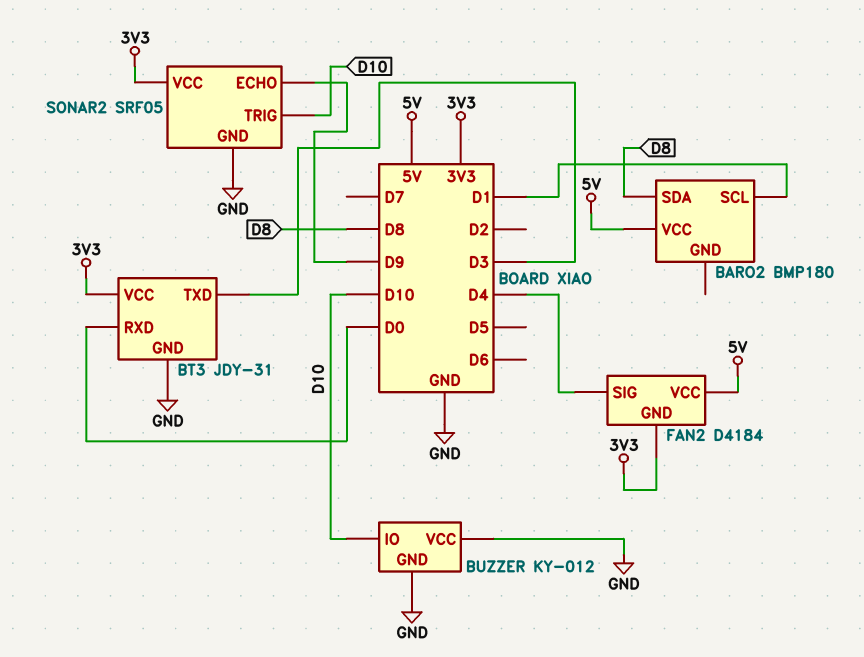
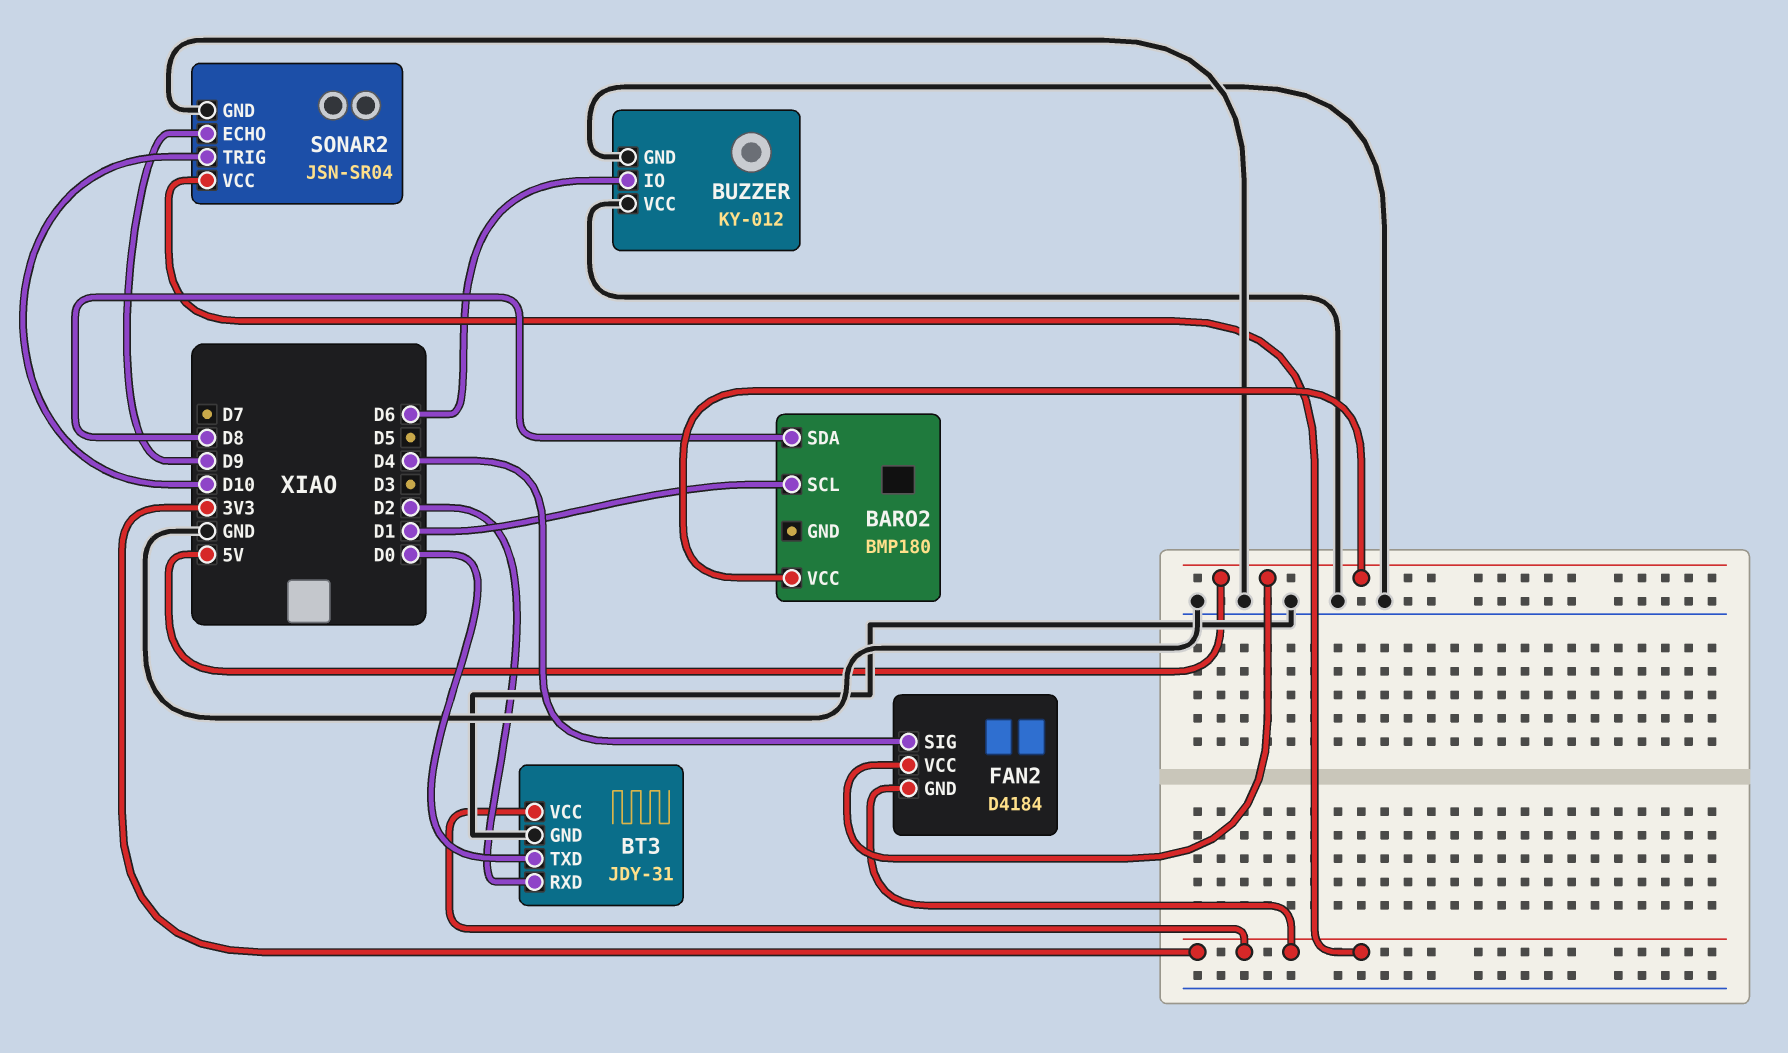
BT3 pin RXD: D0 -> D2
BT3 pin TXD: D3 -> D0
BUZZER pin IO: D10 -> D6
SONAR2: SRF05 -> JSN-SR04

